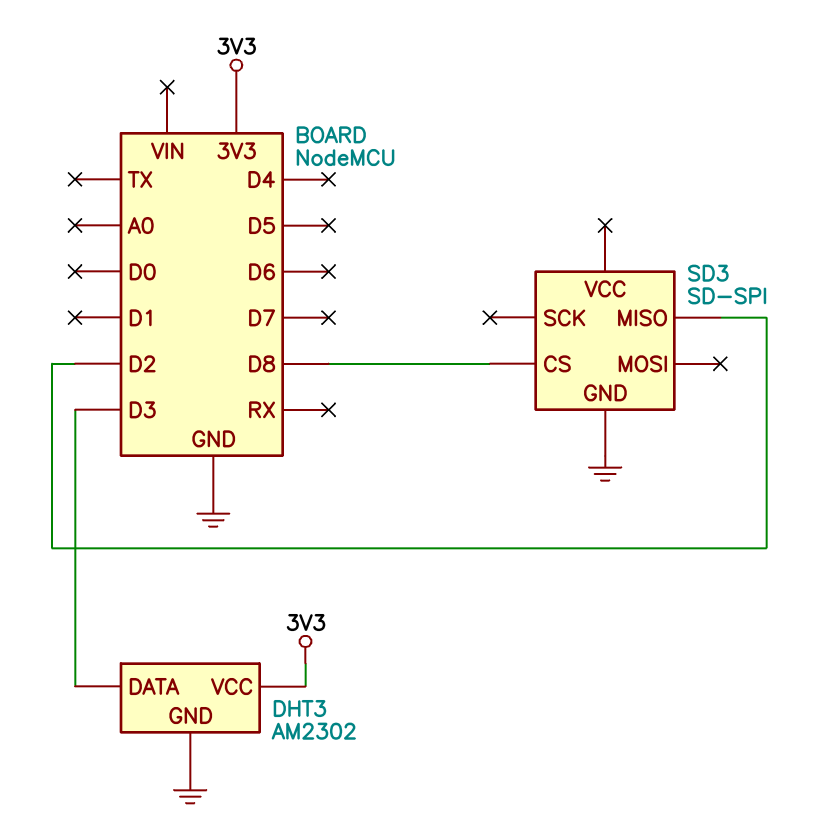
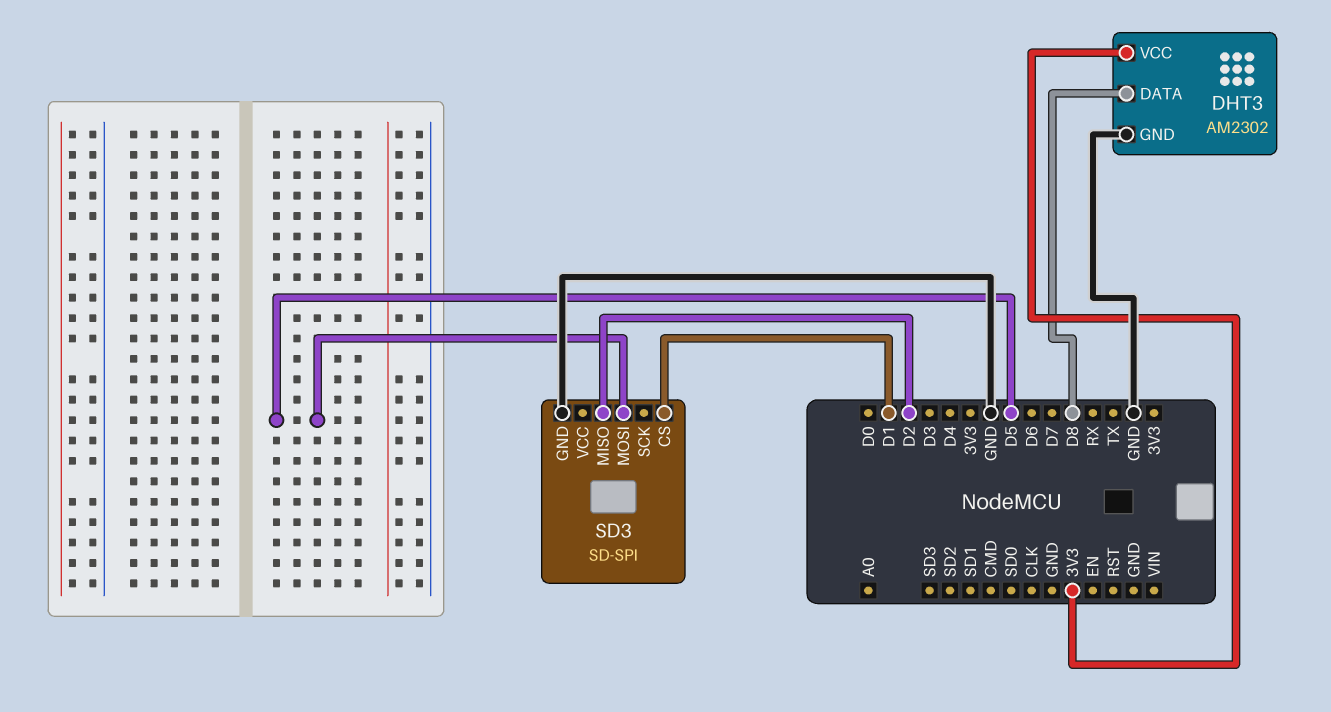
DHT3 pin DATA: D3 -> D8
SD3 pin CS: D8 -> D1
SD3 pin MOSI: none -> D5

